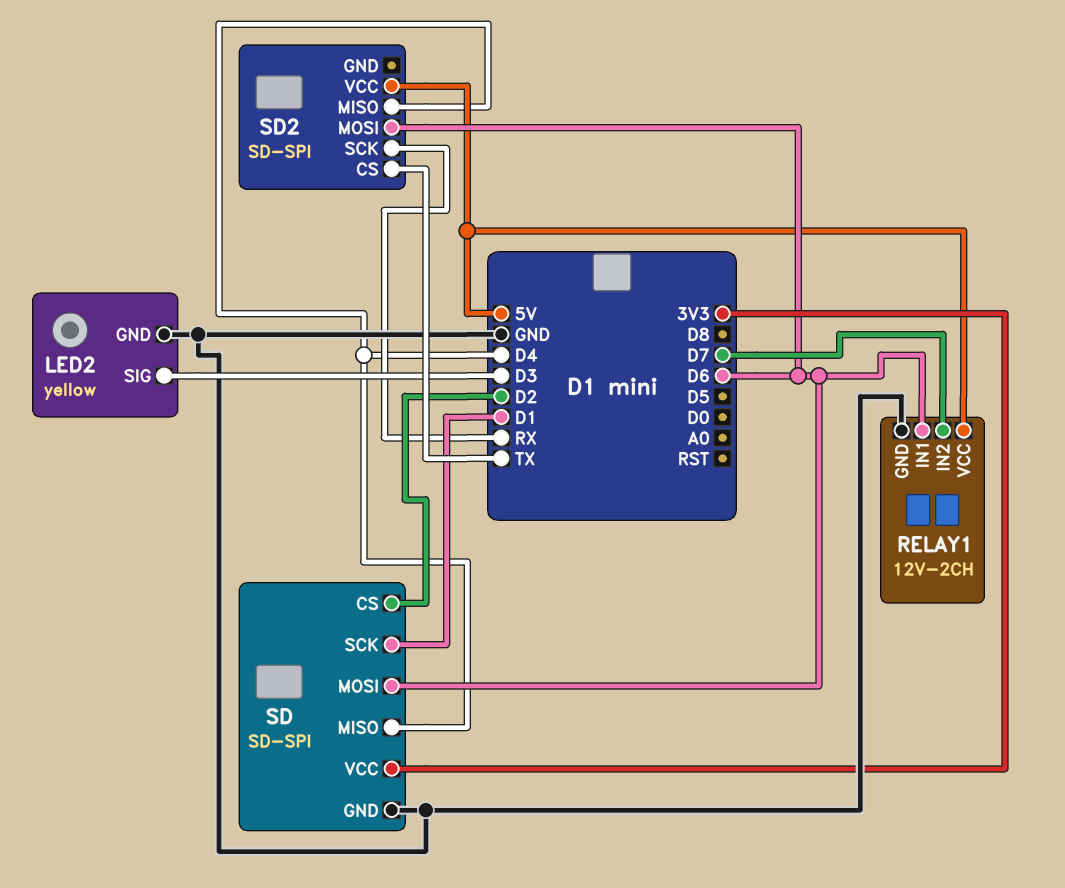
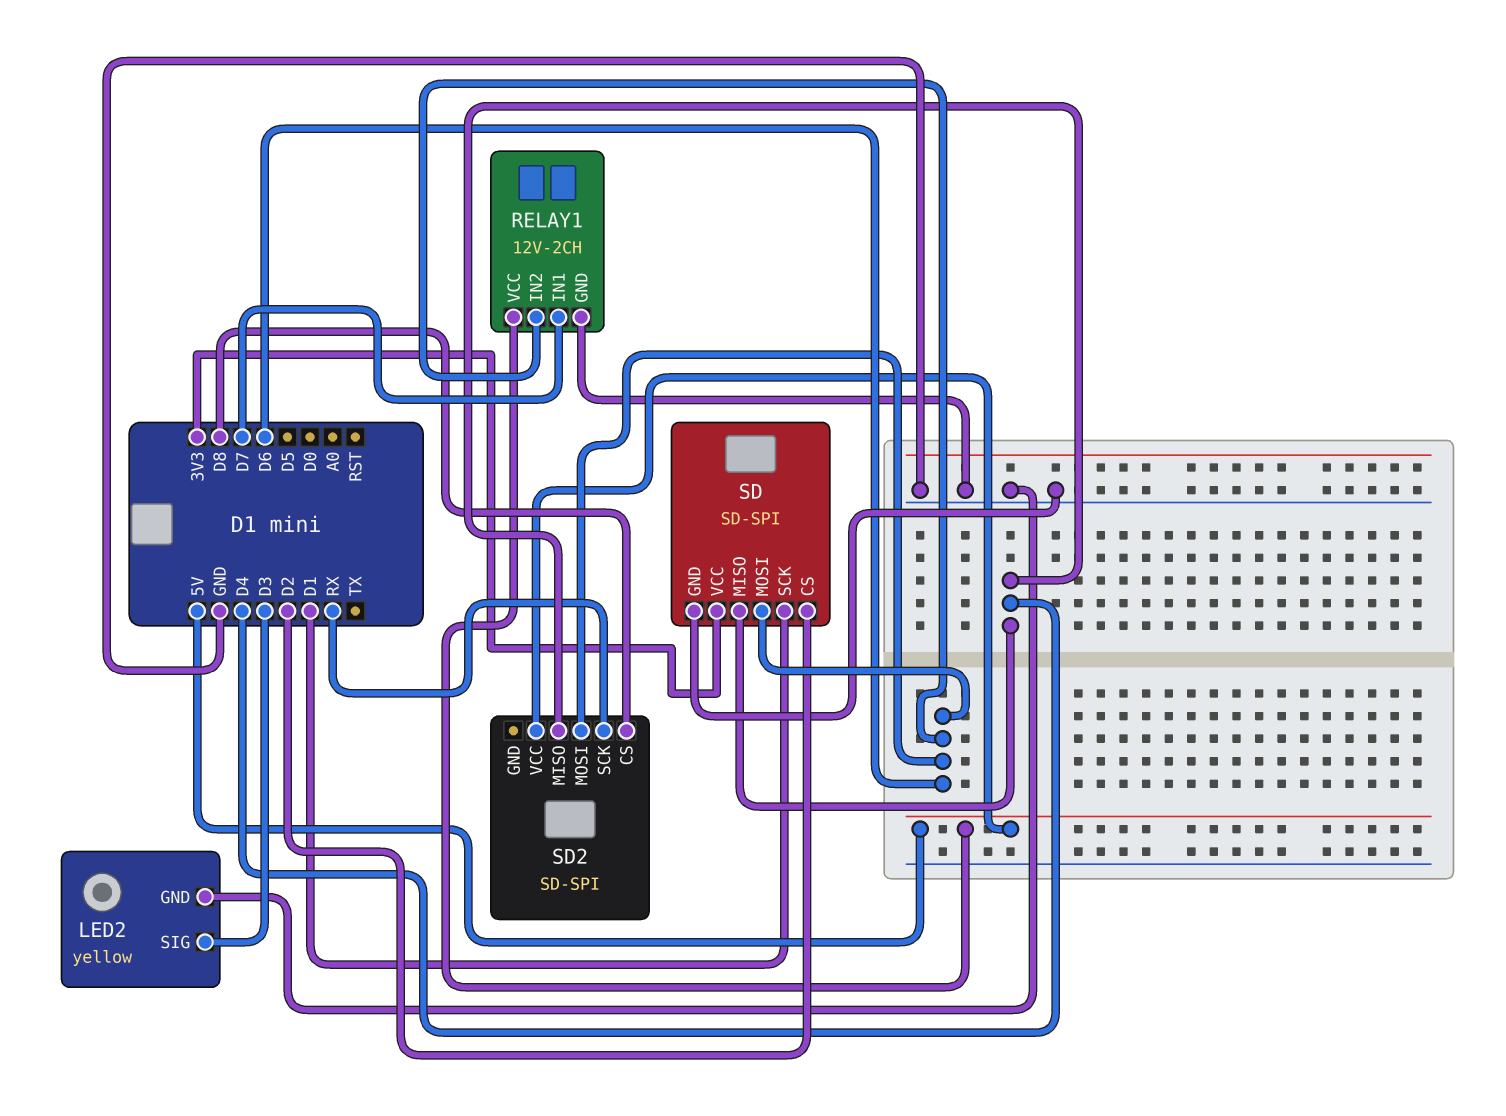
RELAY1 pin IN1: D6 -> D7
RELAY1 pin IN2: D7 -> D6
SD2 pin CS: TX -> D8

